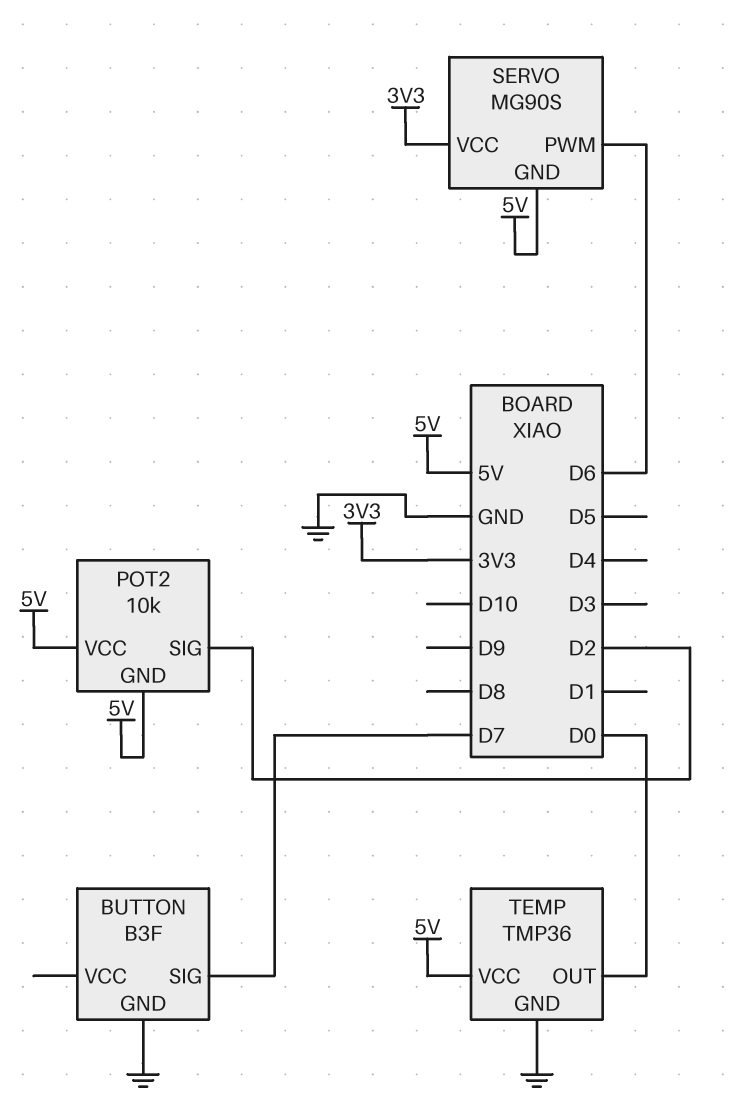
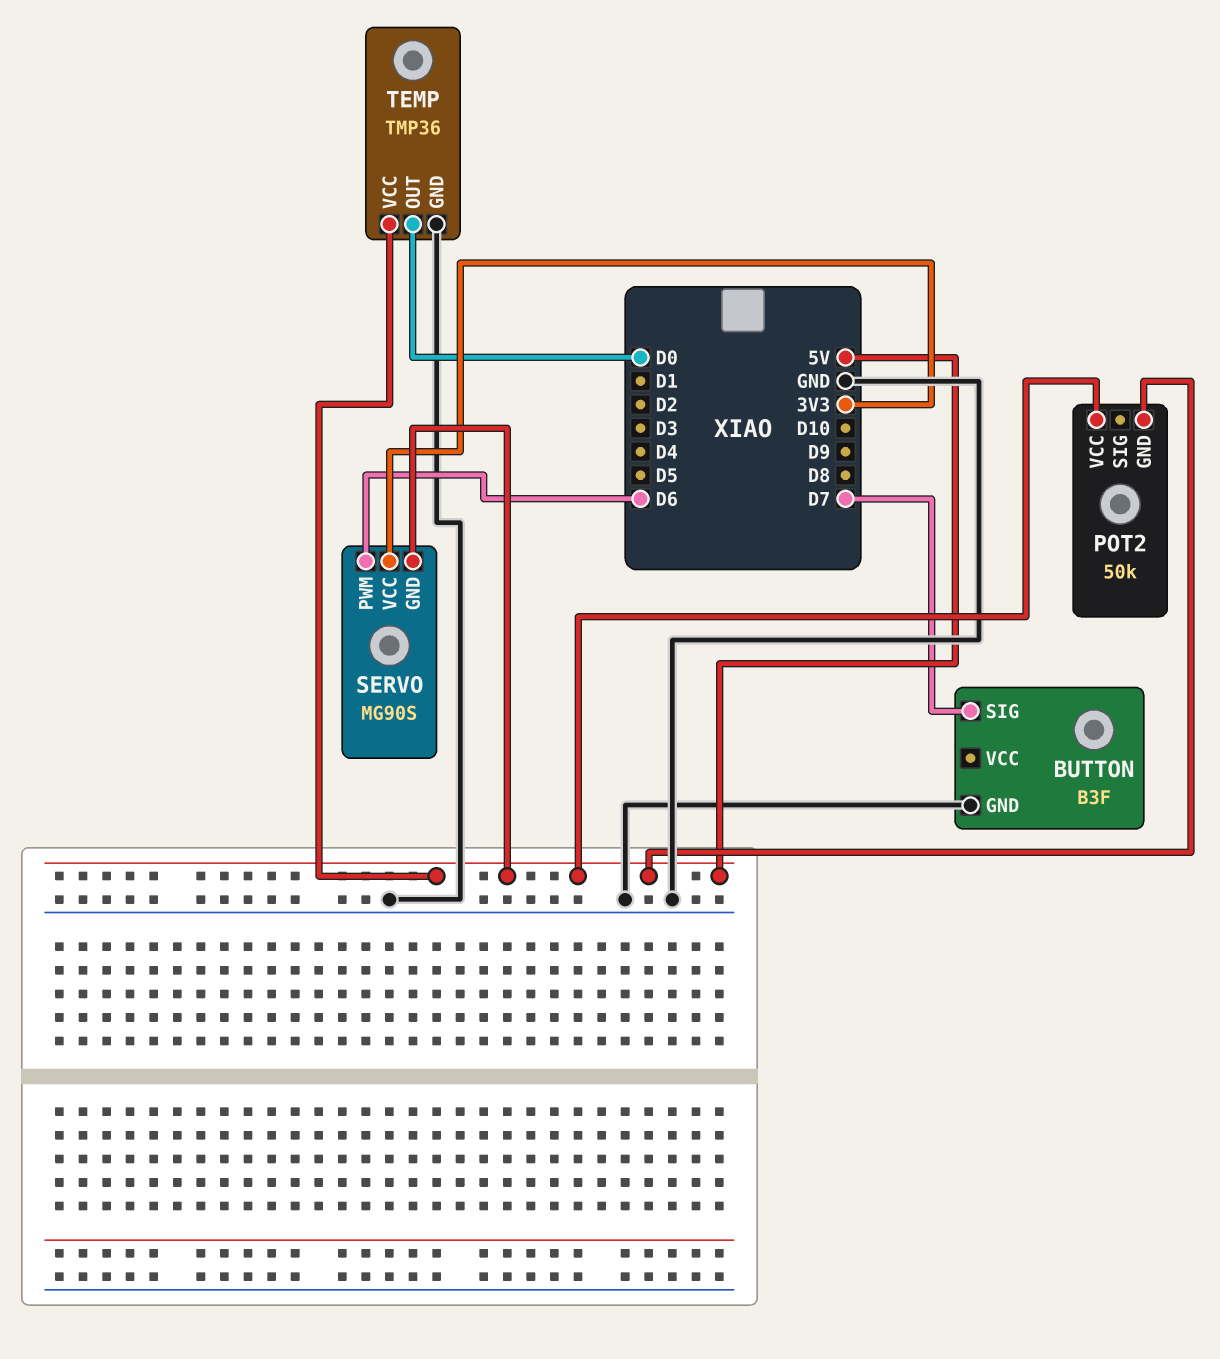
POT2: 10k -> 50k
POT2 pin SIG: D2 -> none

